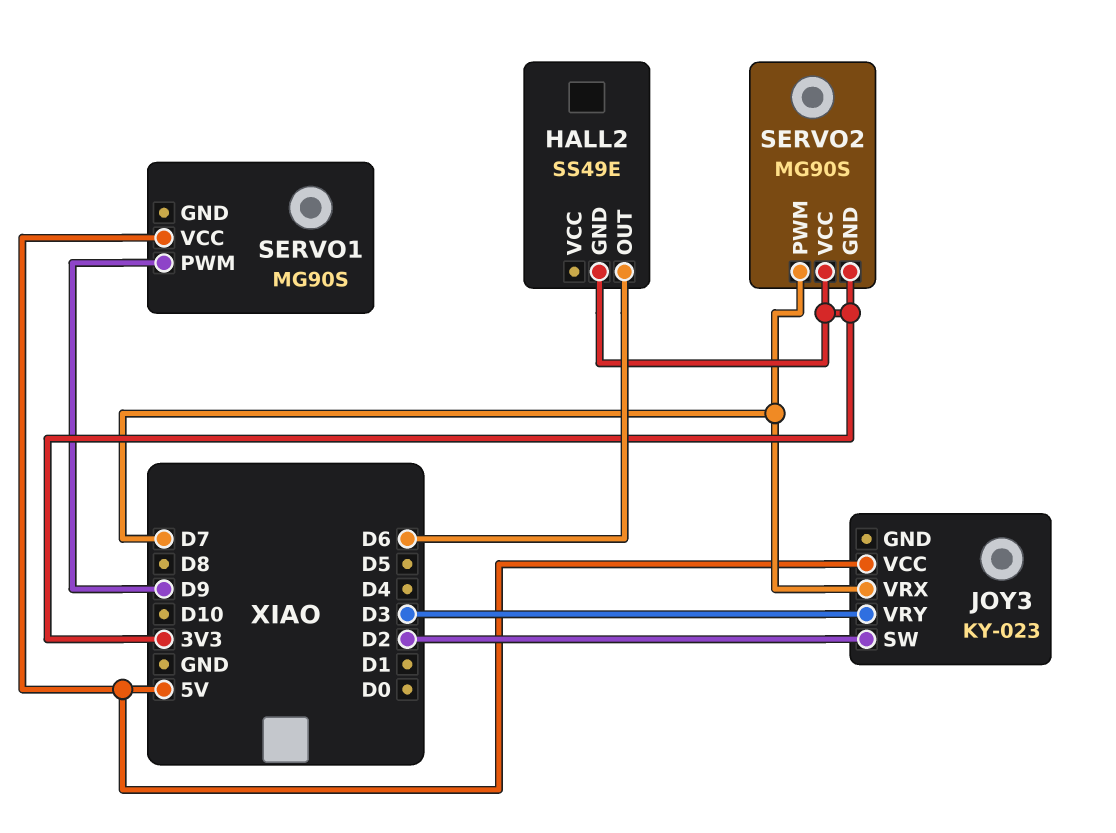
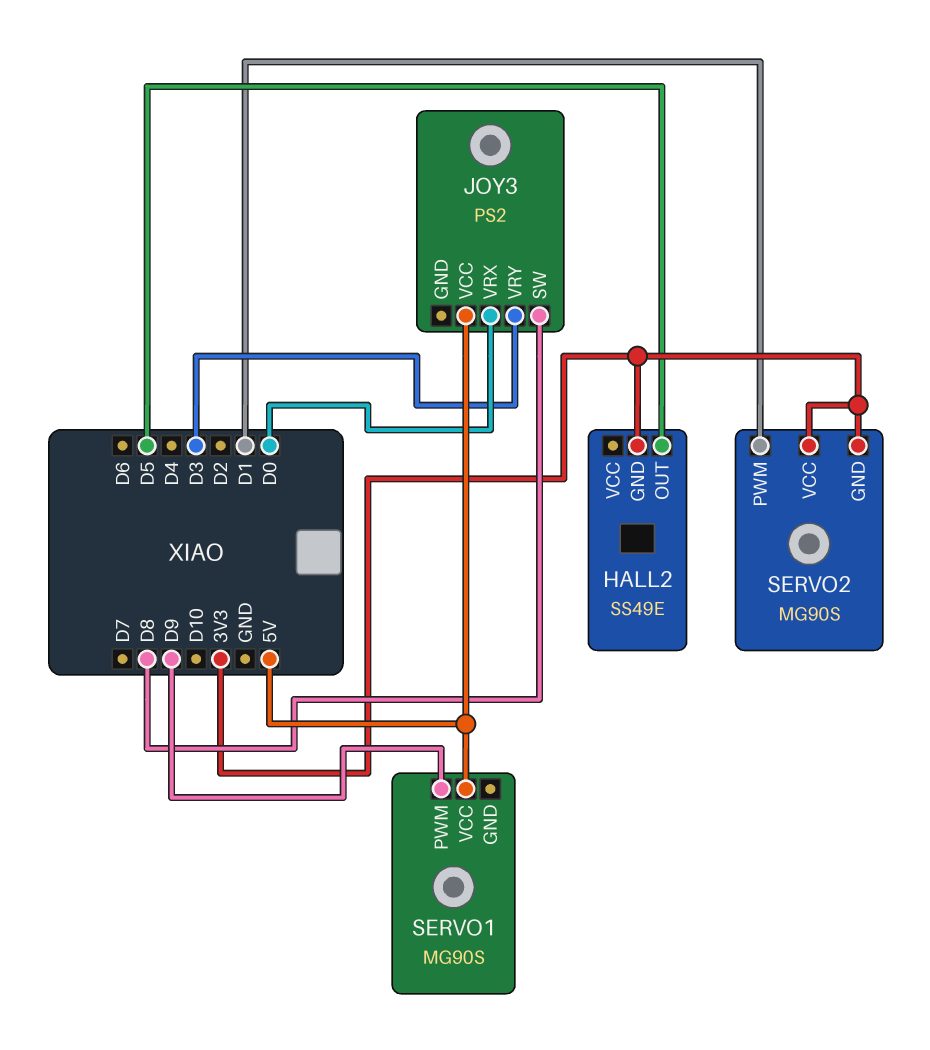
HALL2 pin OUT: D6 -> D5
JOY3: KY-023 -> PS2
JOY3 pin SW: D2 -> D8
JOY3 pin VRX: D7 -> D0
SERVO2 pin PWM: D7 -> D1

